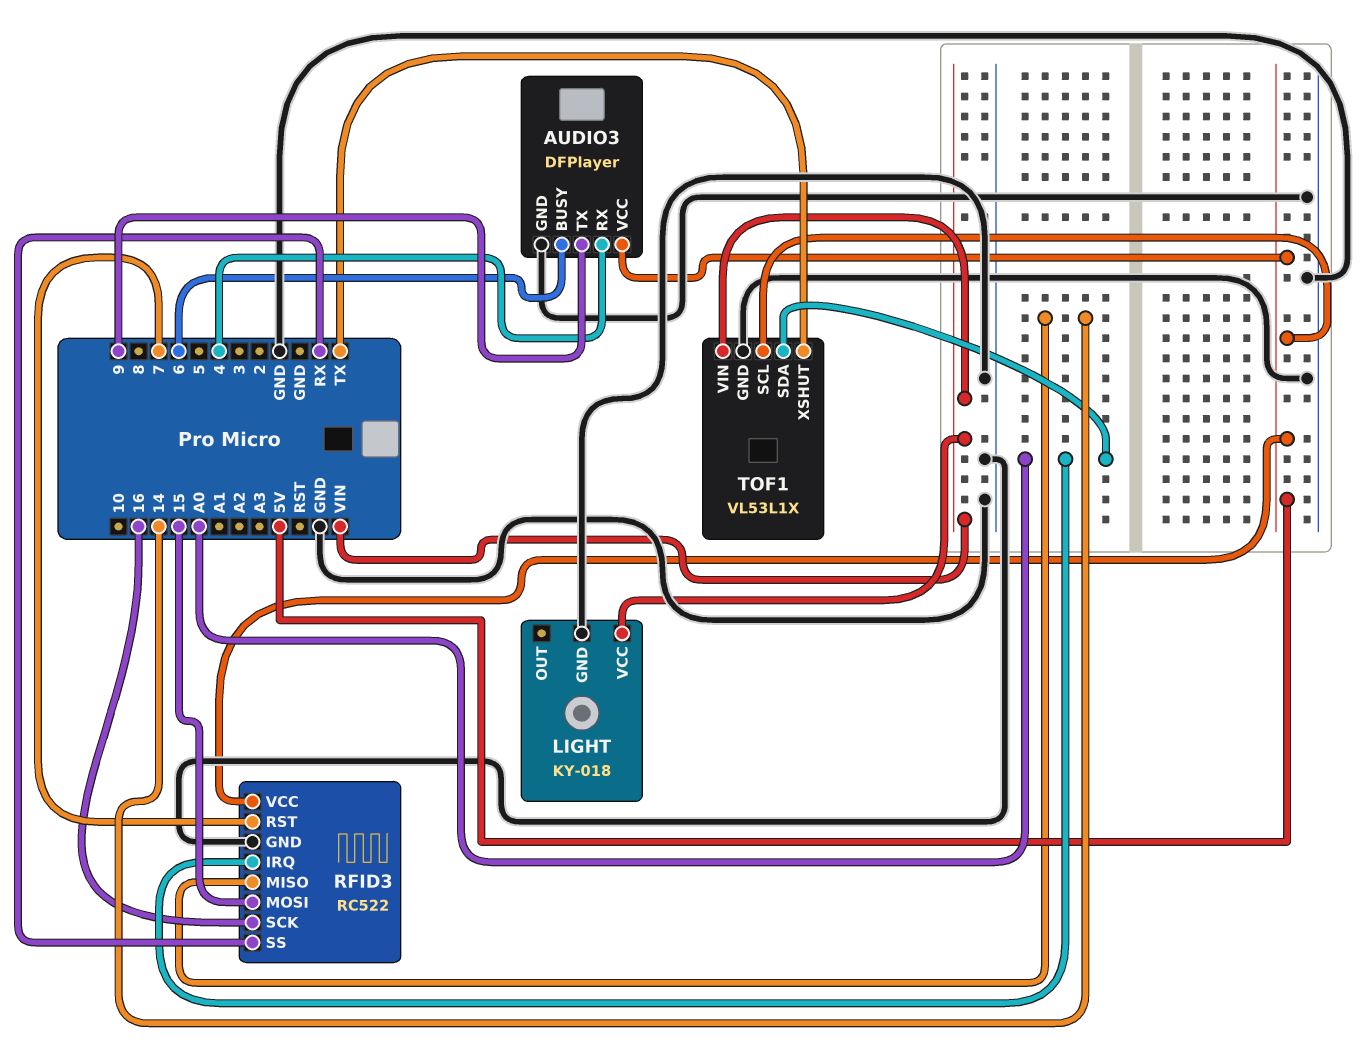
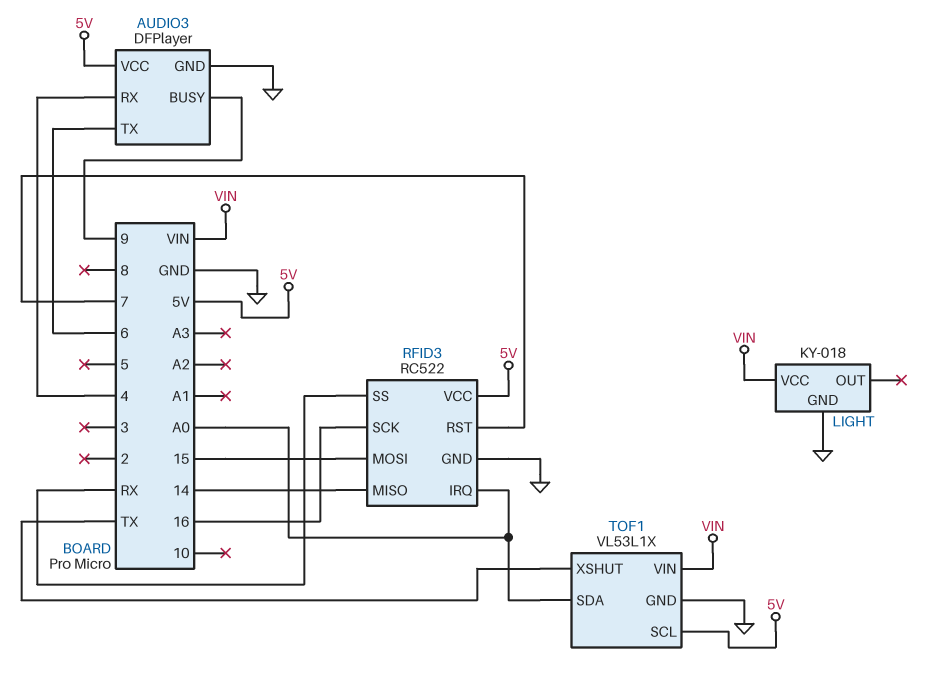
AUDIO3 pin BUSY: 6 -> 9
AUDIO3 pin TX: 9 -> 6

